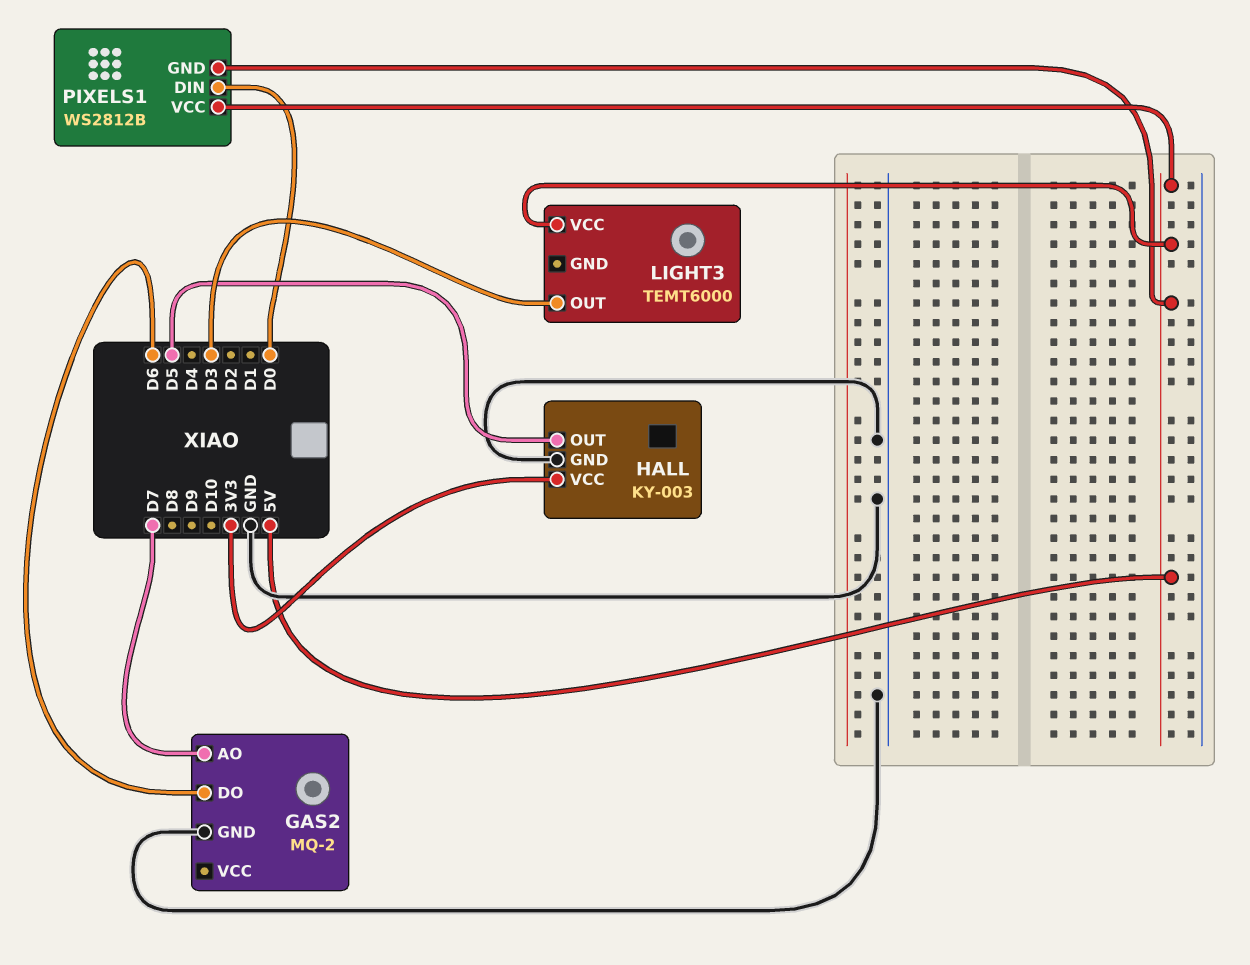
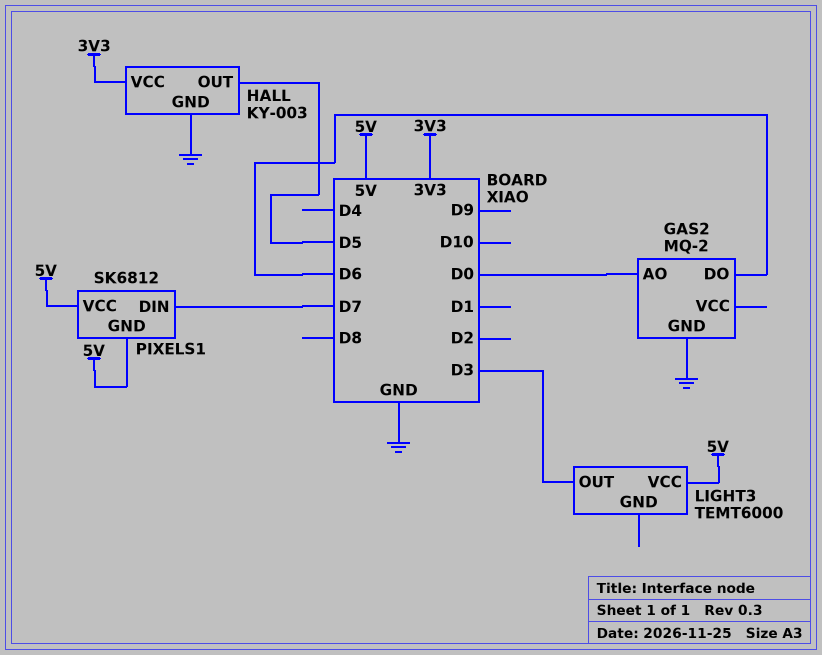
GAS2 pin AO: D7 -> D0
PIXELS1: WS2812B -> SK6812
PIXELS1 pin DIN: D0 -> D7

